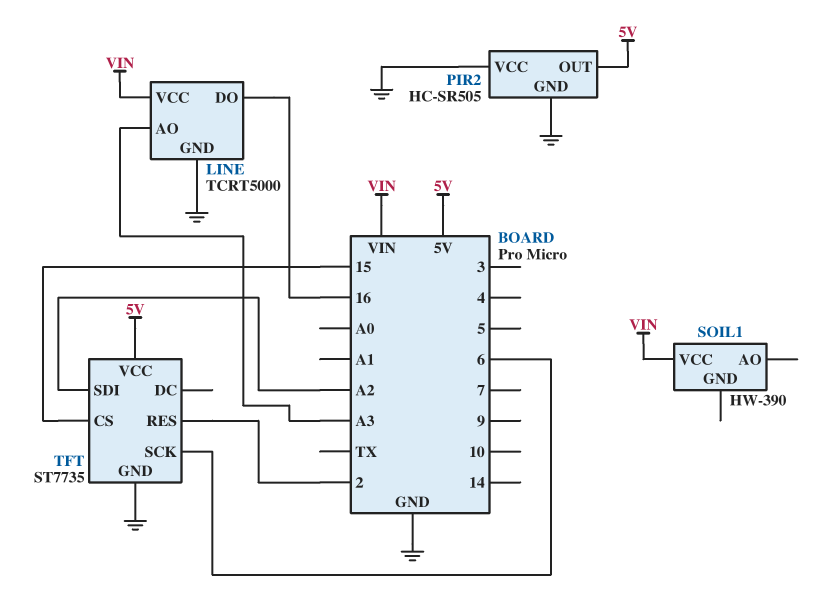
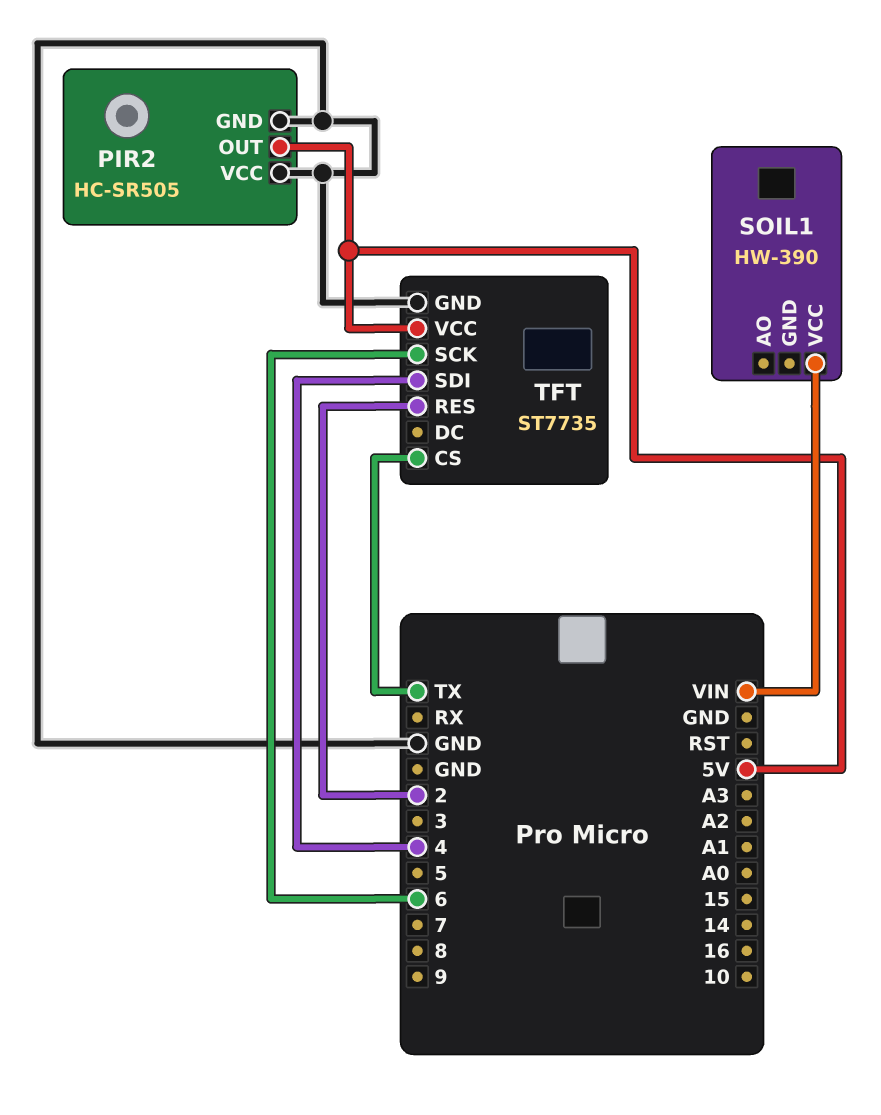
LINE: TCRT5000 -> none
LINE pin AO: A3 -> none
LINE pin DO: 16 -> none
LINE pin GND: GND -> none
LINE pin VCC: VIN -> none
TFT pin CS: 15 -> TX
TFT pin SDI: A2 -> 4

